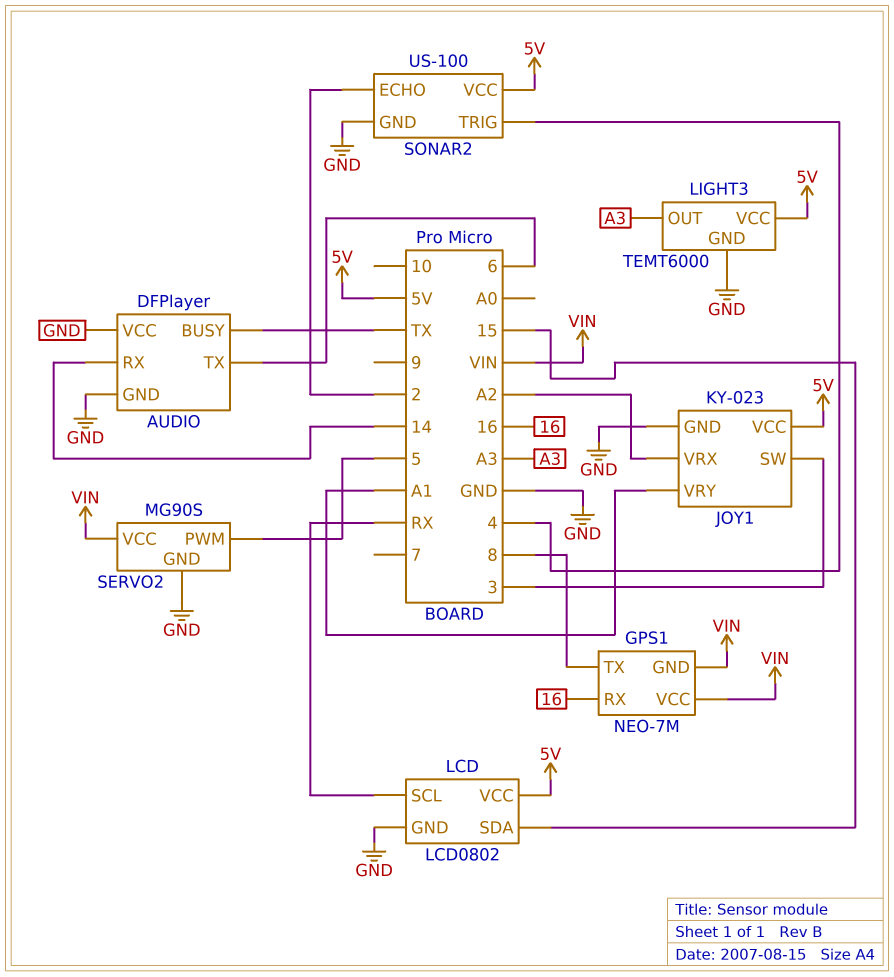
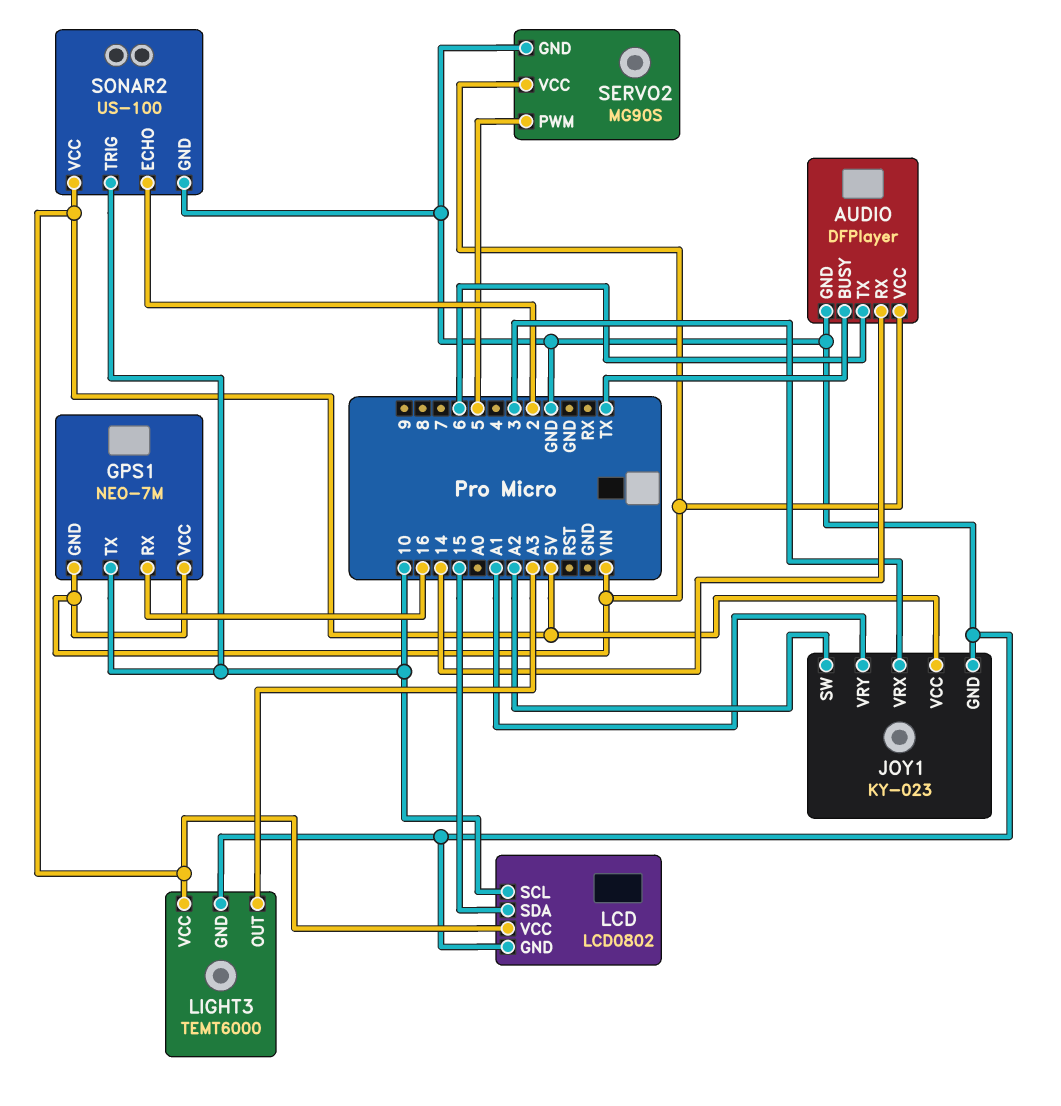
AUDIO pin VCC: GND -> VIN
GPS1 pin TX: 8 -> 10
JOY1 pin SW: 3 -> A2
JOY1 pin VRX: A2 -> 3
LCD pin SCL: RX -> 10
SONAR2 pin TRIG: 4 -> 10

